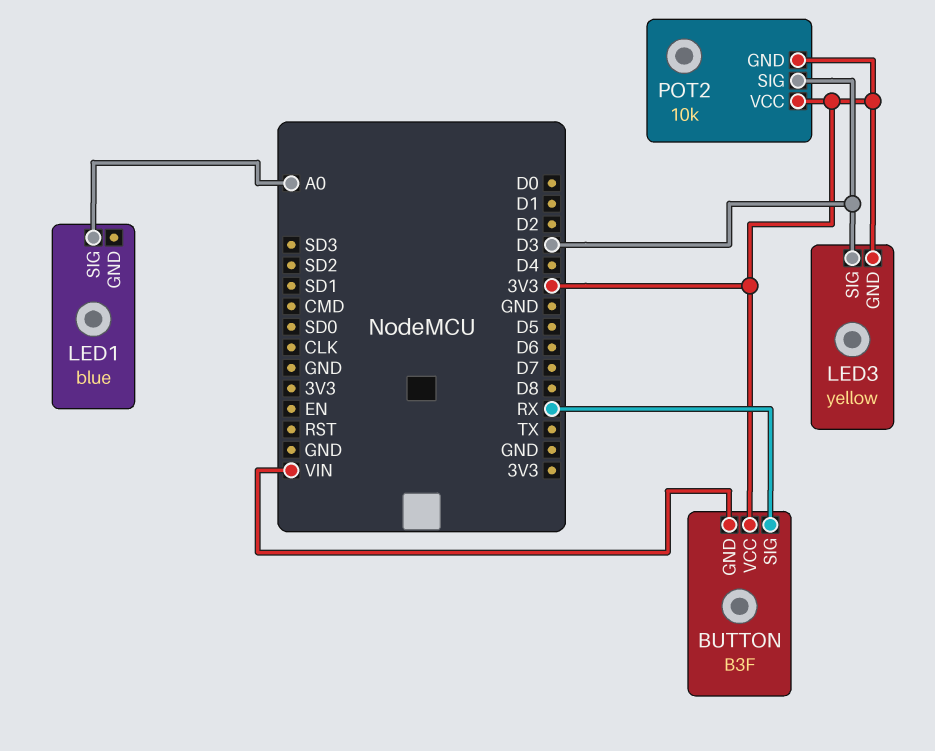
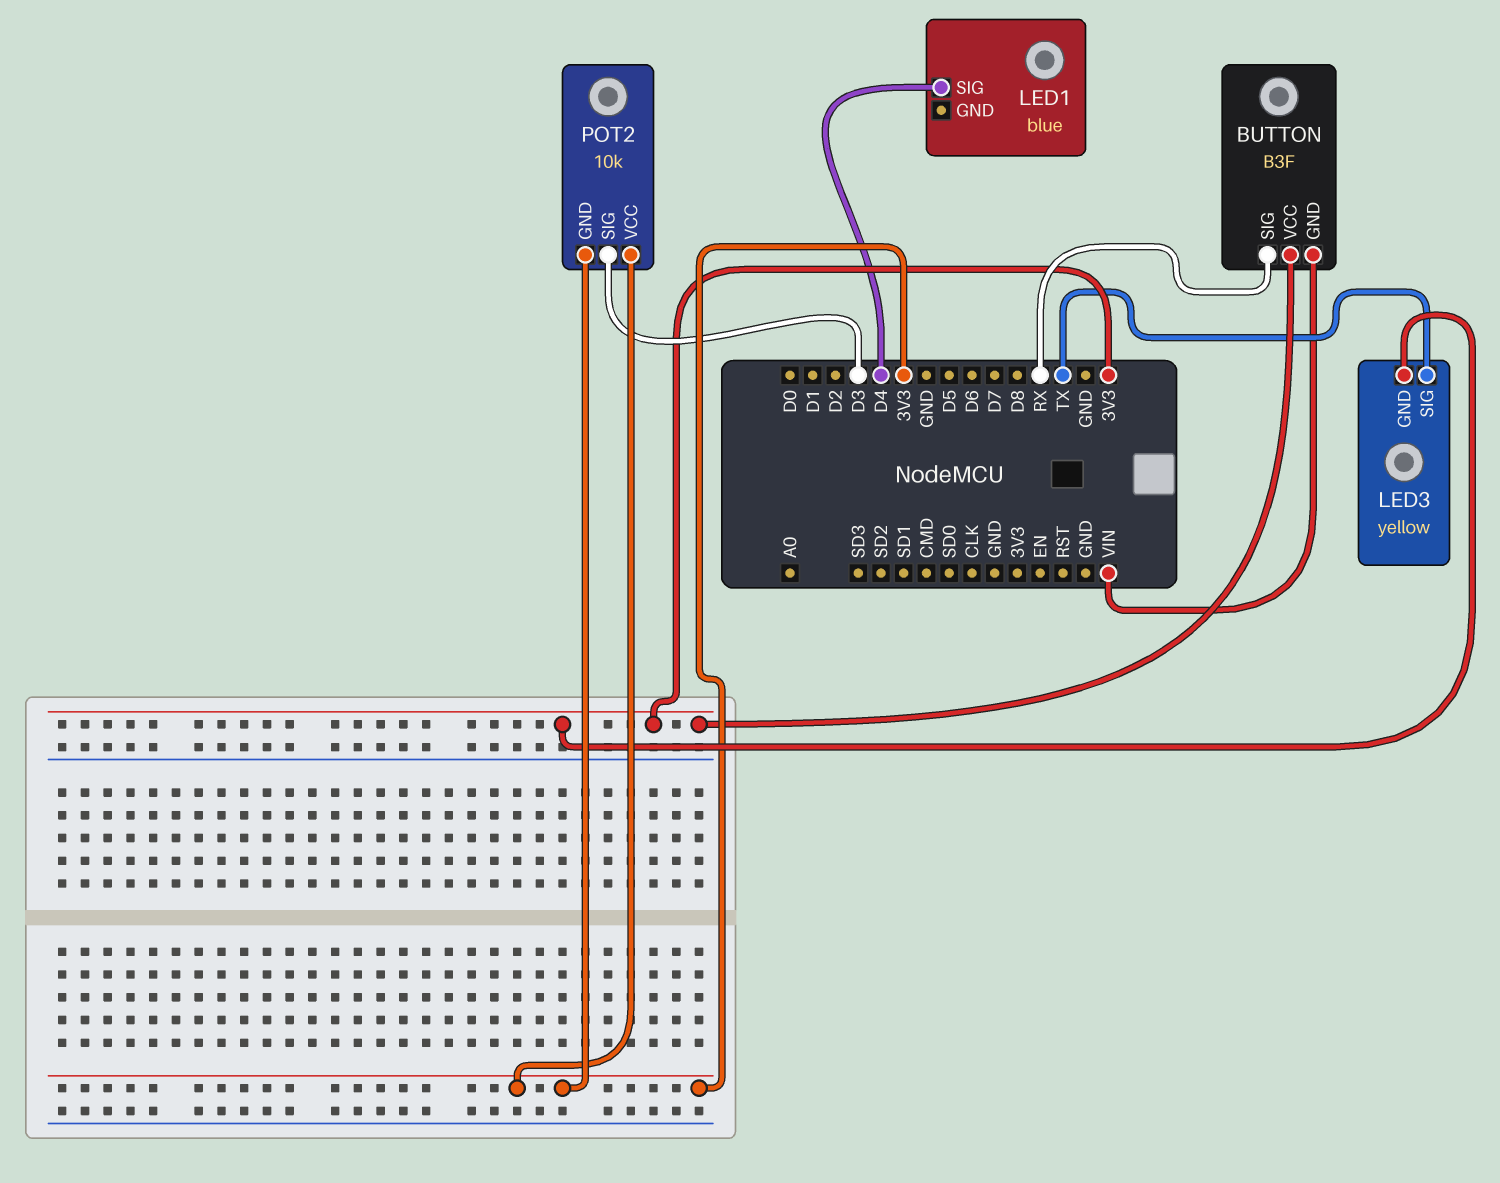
LED1 pin SIG: A0 -> D4
LED3 pin SIG: D3 -> TX

